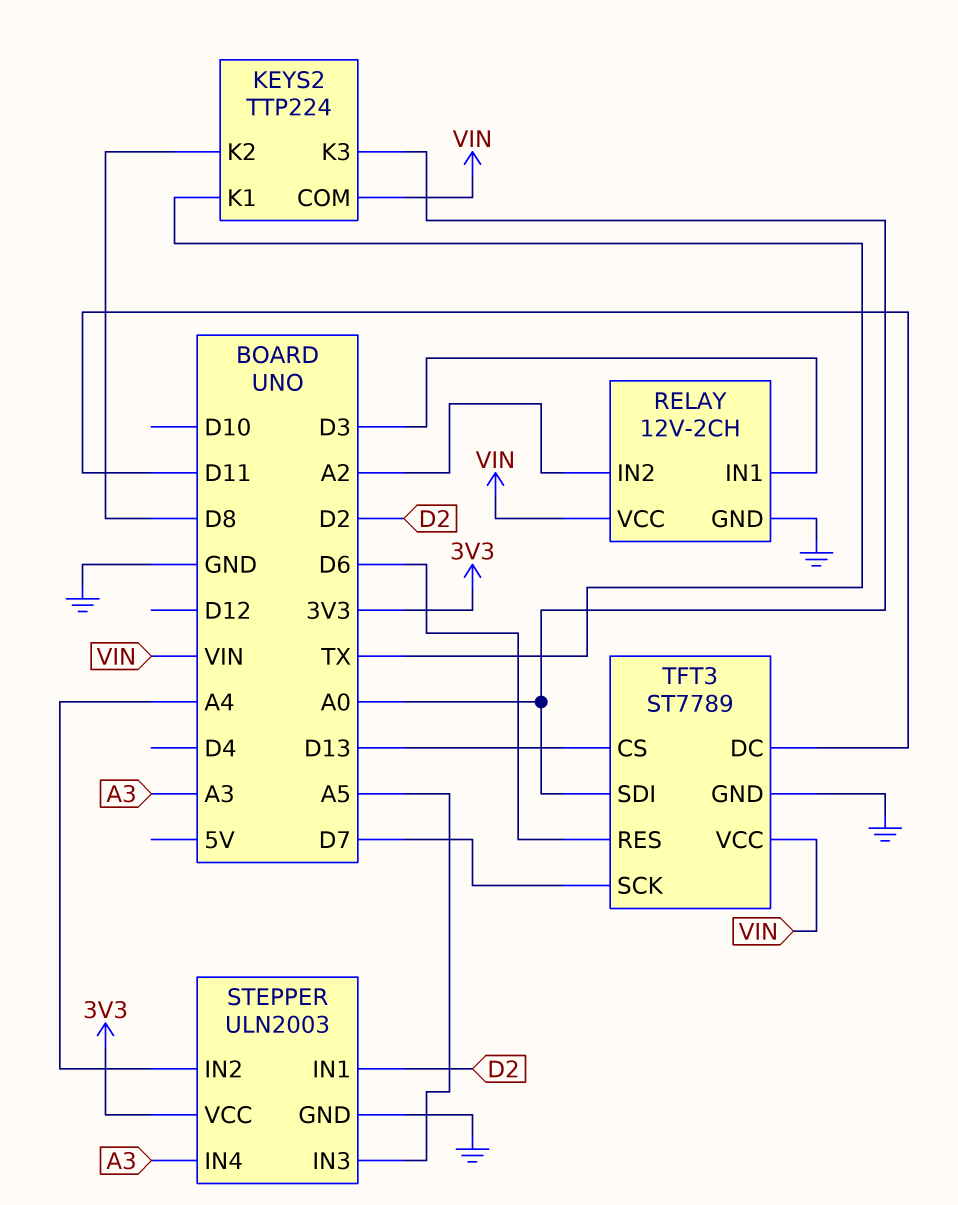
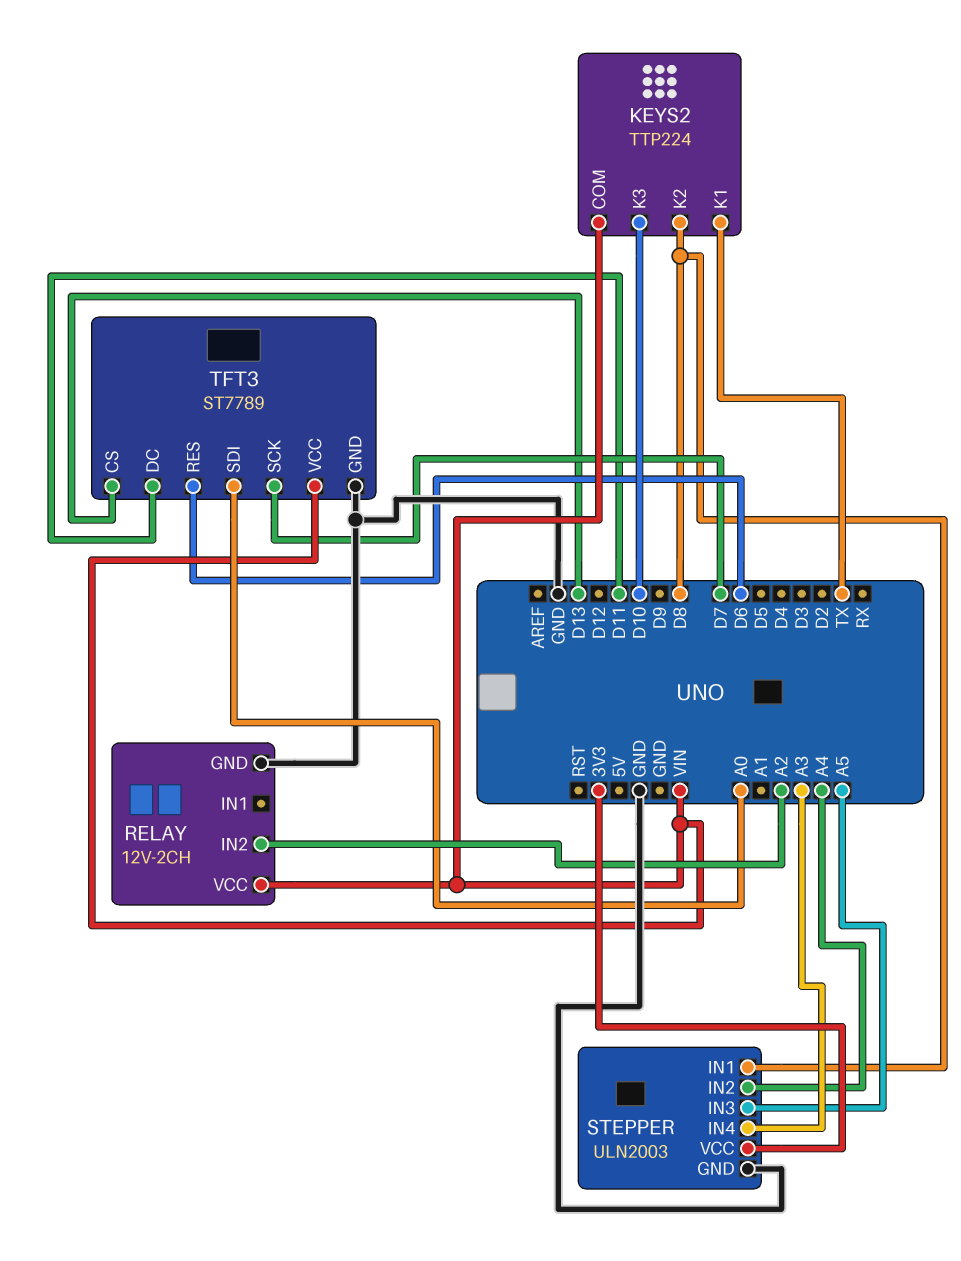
KEYS2 pin K3: A0 -> D10
RELAY pin IN1: D3 -> none
STEPPER pin IN1: D2 -> D8

